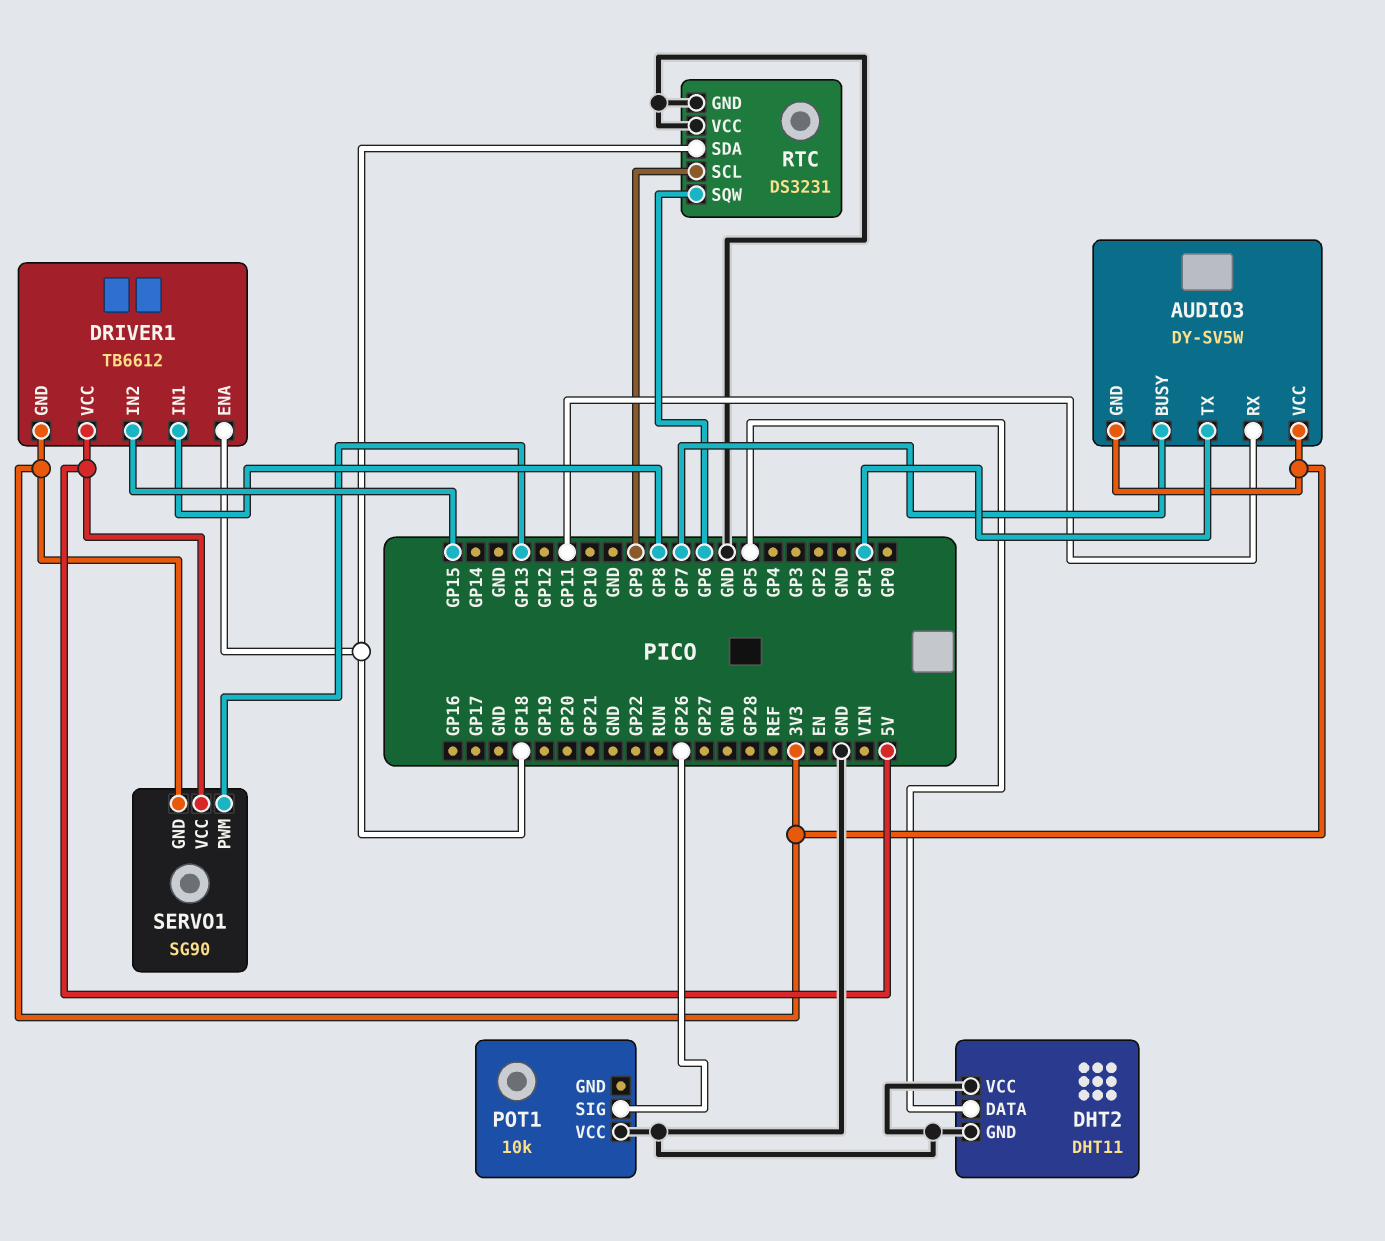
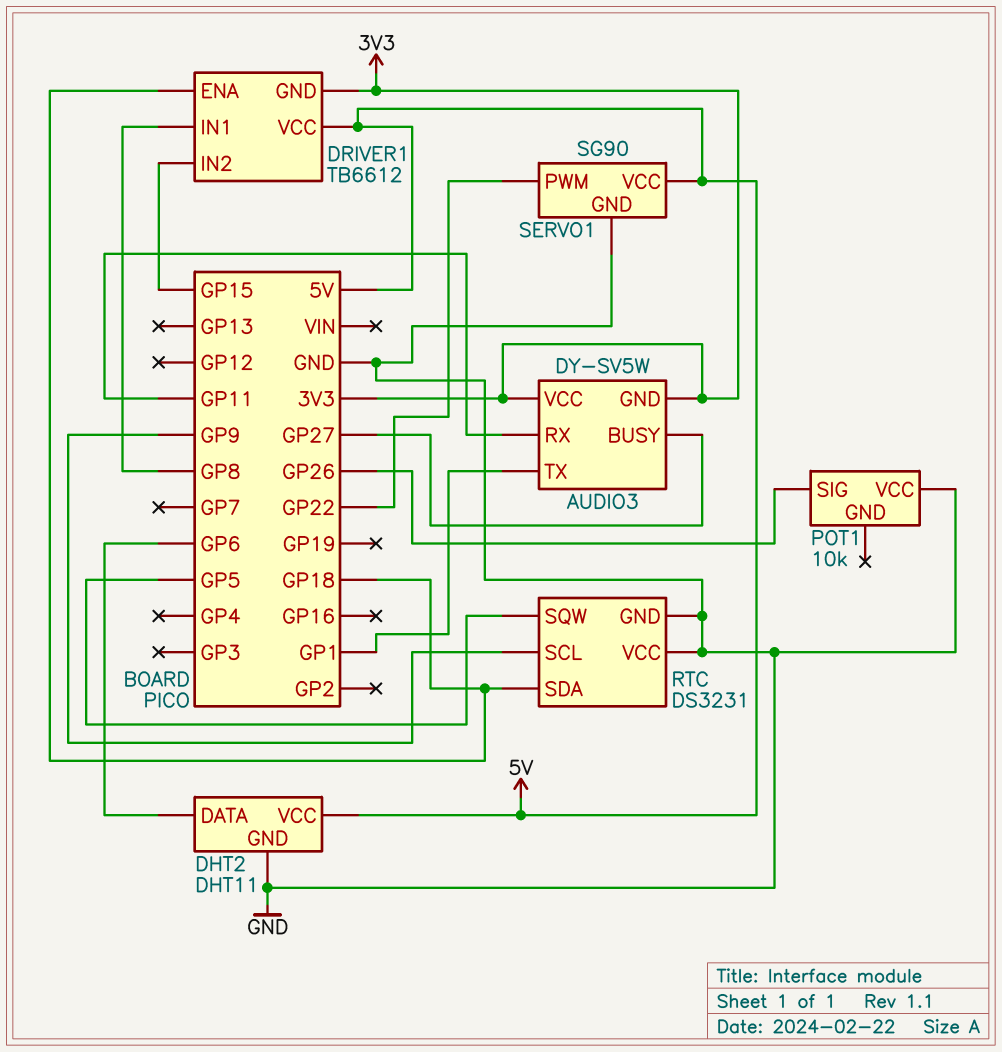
AUDIO3 pin BUSY: GP7 -> GP27
DHT2 pin DATA: GP5 -> GP6
DHT2 pin VCC: GND -> 5V
RTC pin SQW: GP6 -> GP5
SERVO1 pin GND: 3V3 -> GND
SERVO1 pin PWM: GP13 -> GP22

